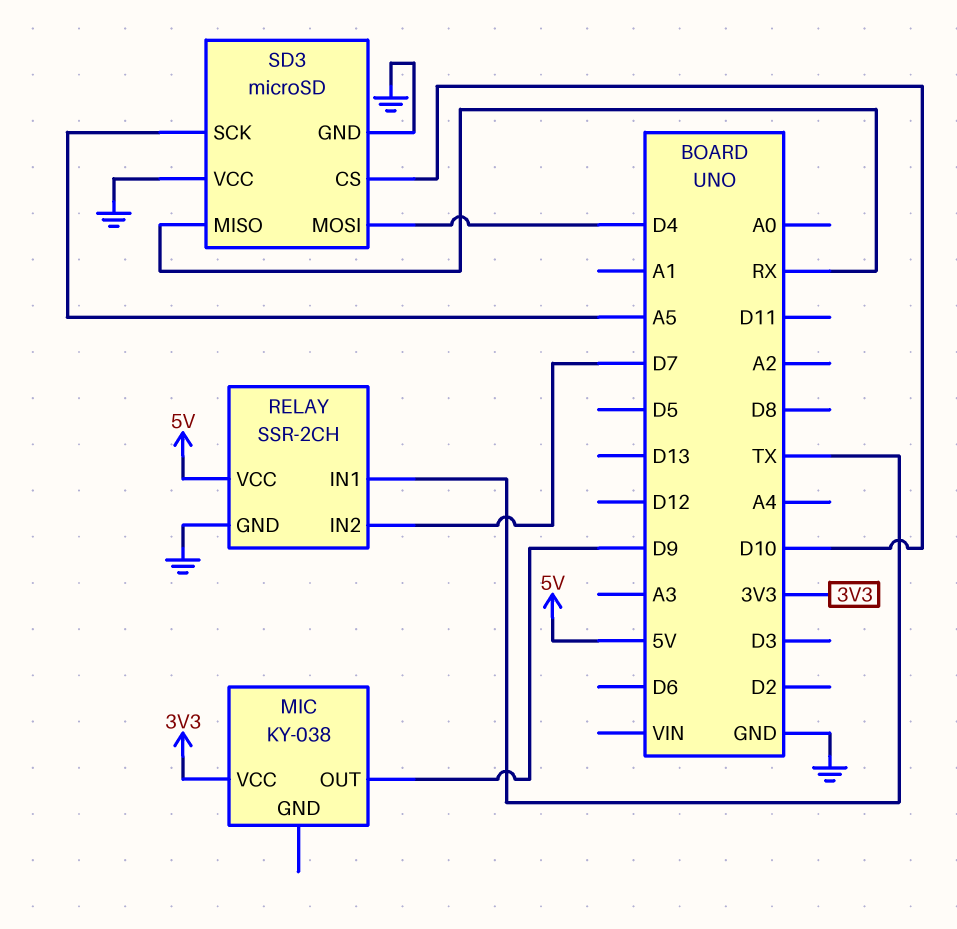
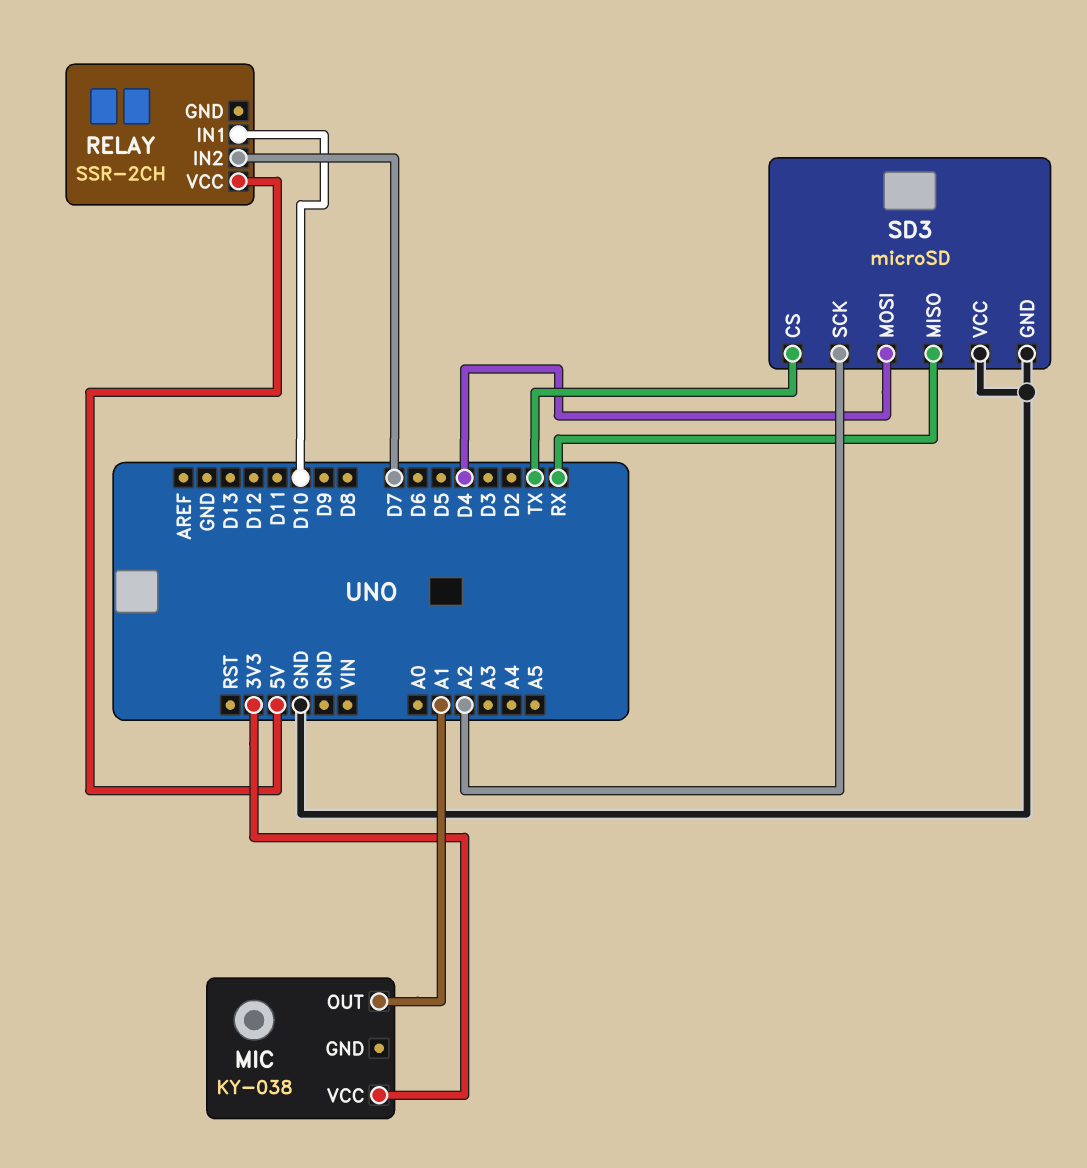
MIC pin OUT: D9 -> A1
RELAY pin GND: GND -> none
RELAY pin IN1: TX -> D10
SD3 pin CS: D10 -> TX
SD3 pin SCK: A5 -> A2

